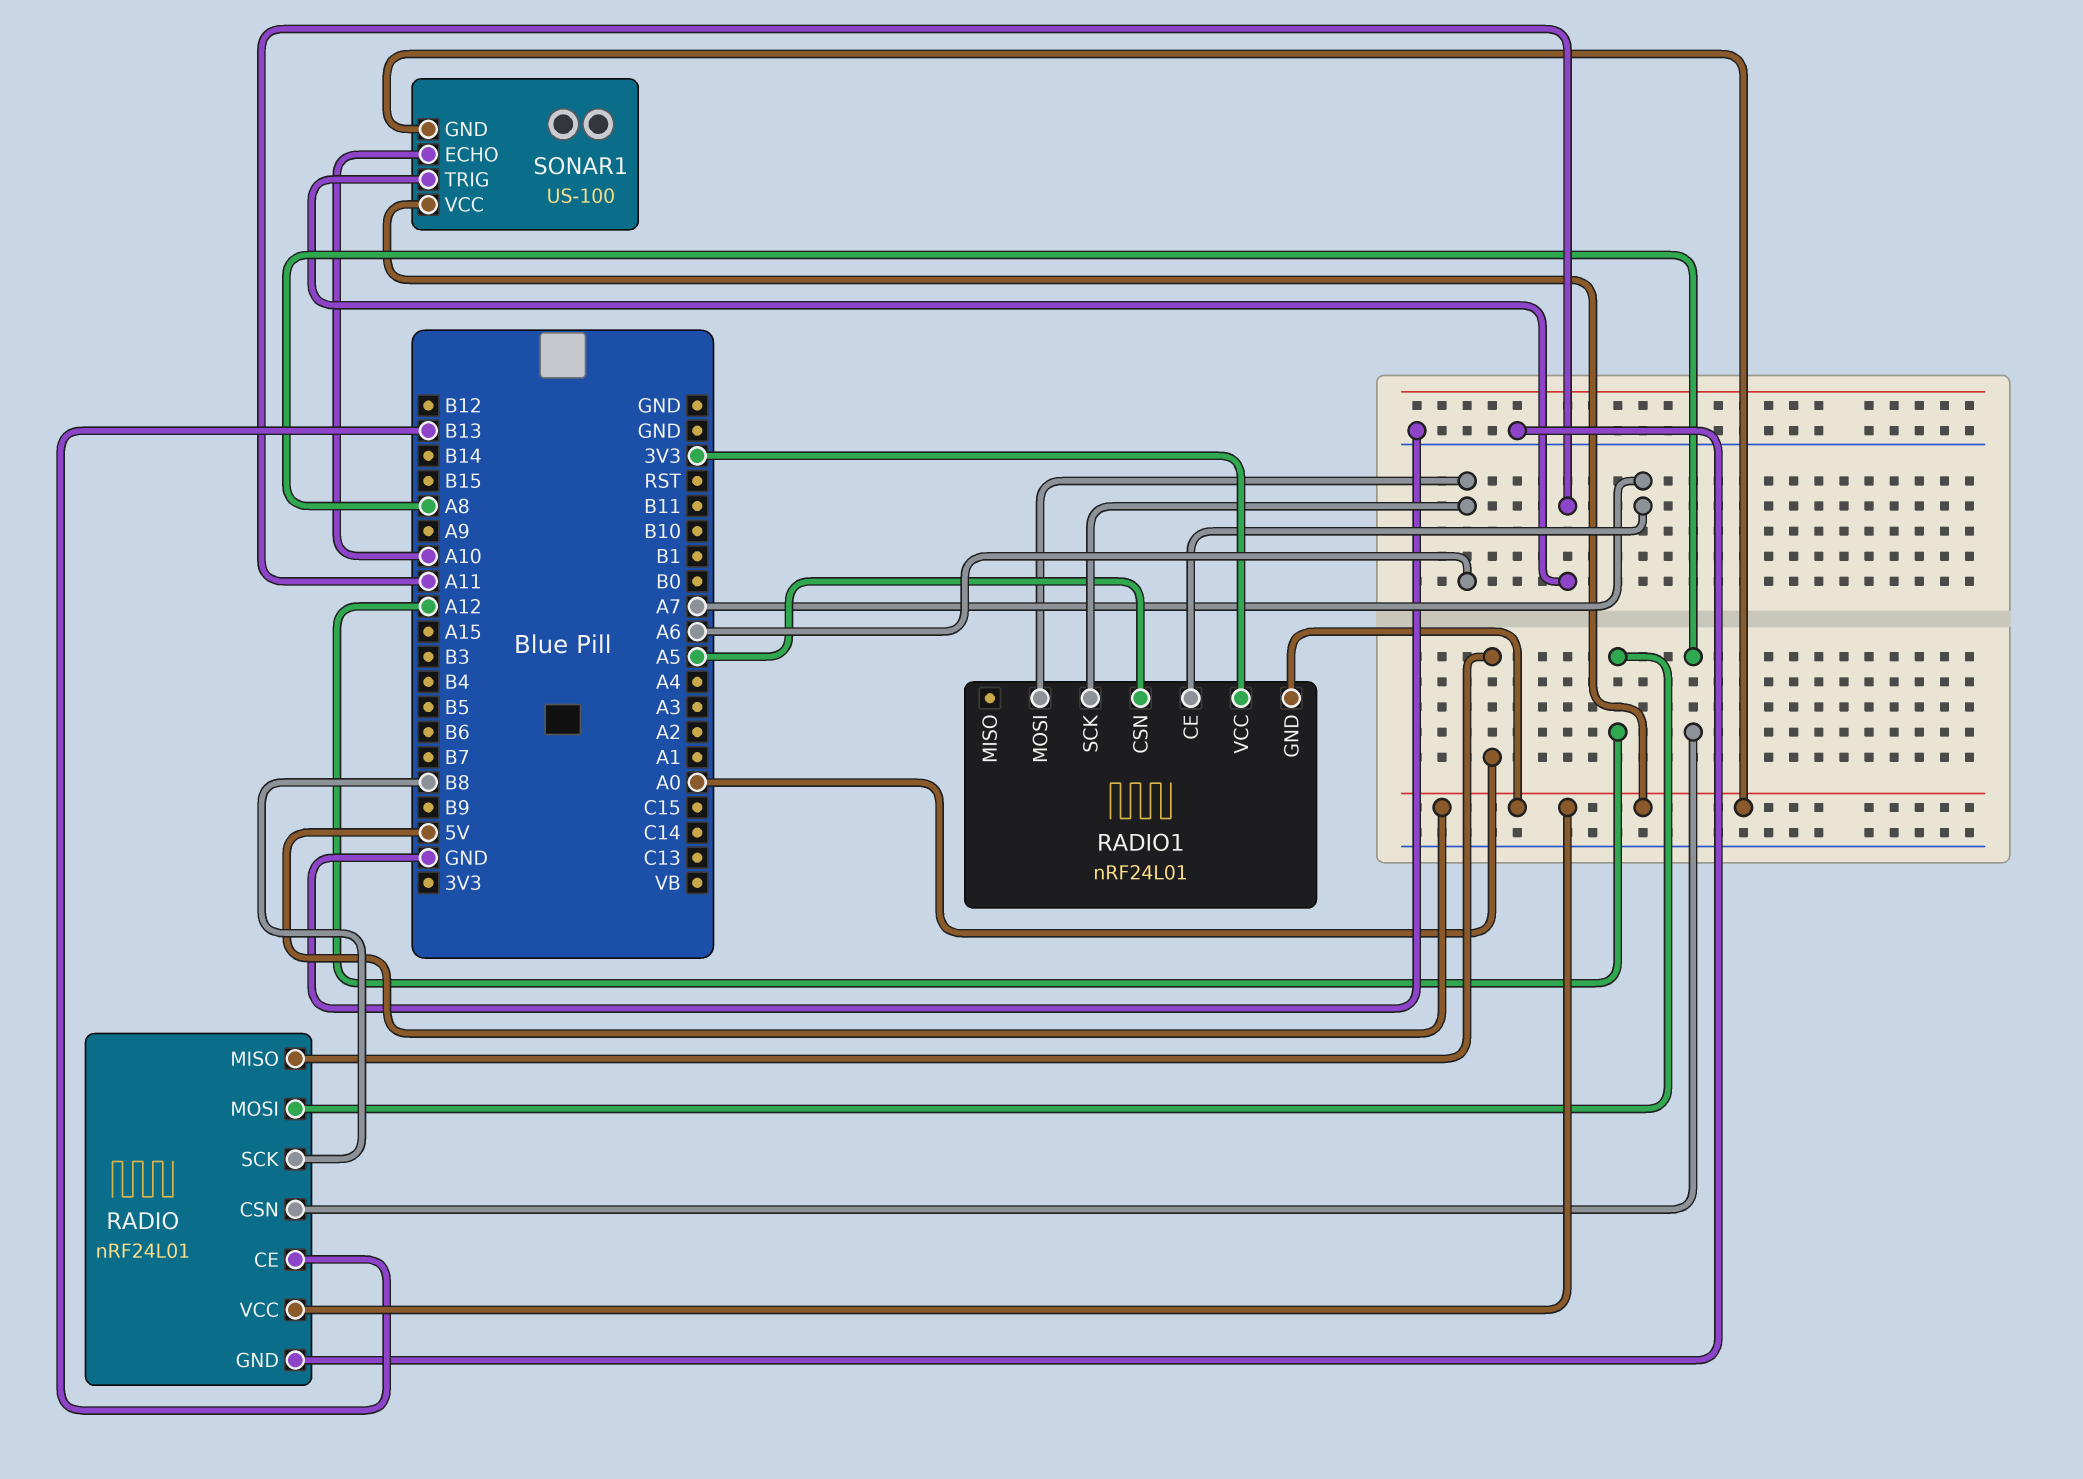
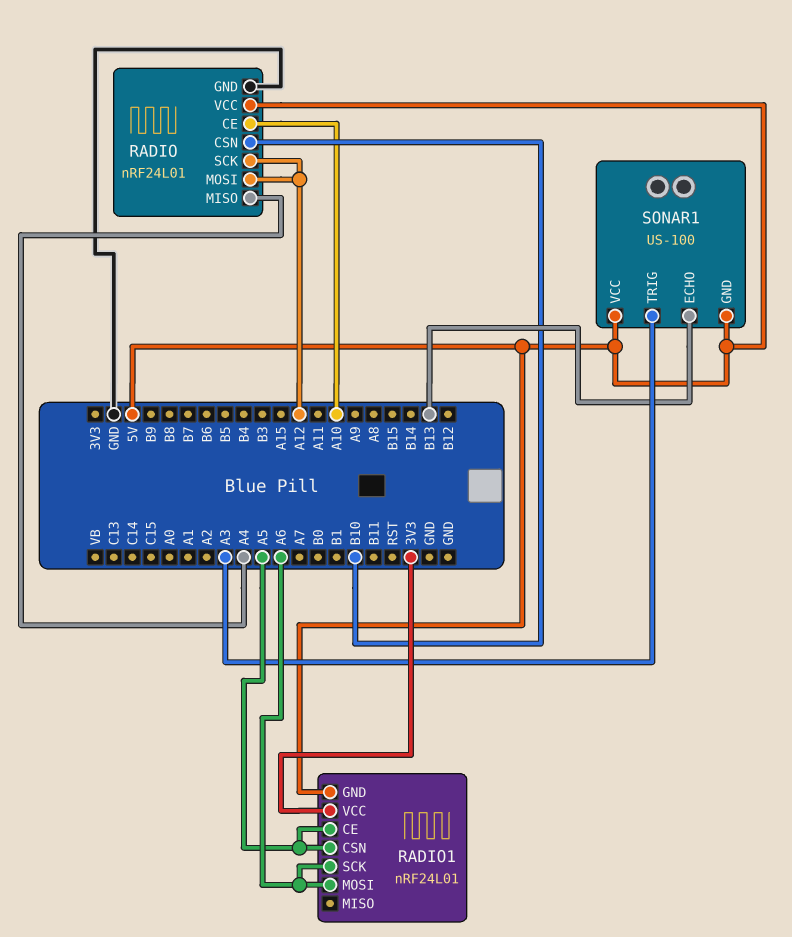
RADIO pin CE: B13 -> A10
RADIO pin CSN: A8 -> B10
RADIO pin MISO: A0 -> A4
RADIO pin SCK: B8 -> A12
RADIO1 pin CE: A7 -> A5
SONAR1 pin ECHO: A10 -> B13
SONAR1 pin TRIG: A11 -> A3

